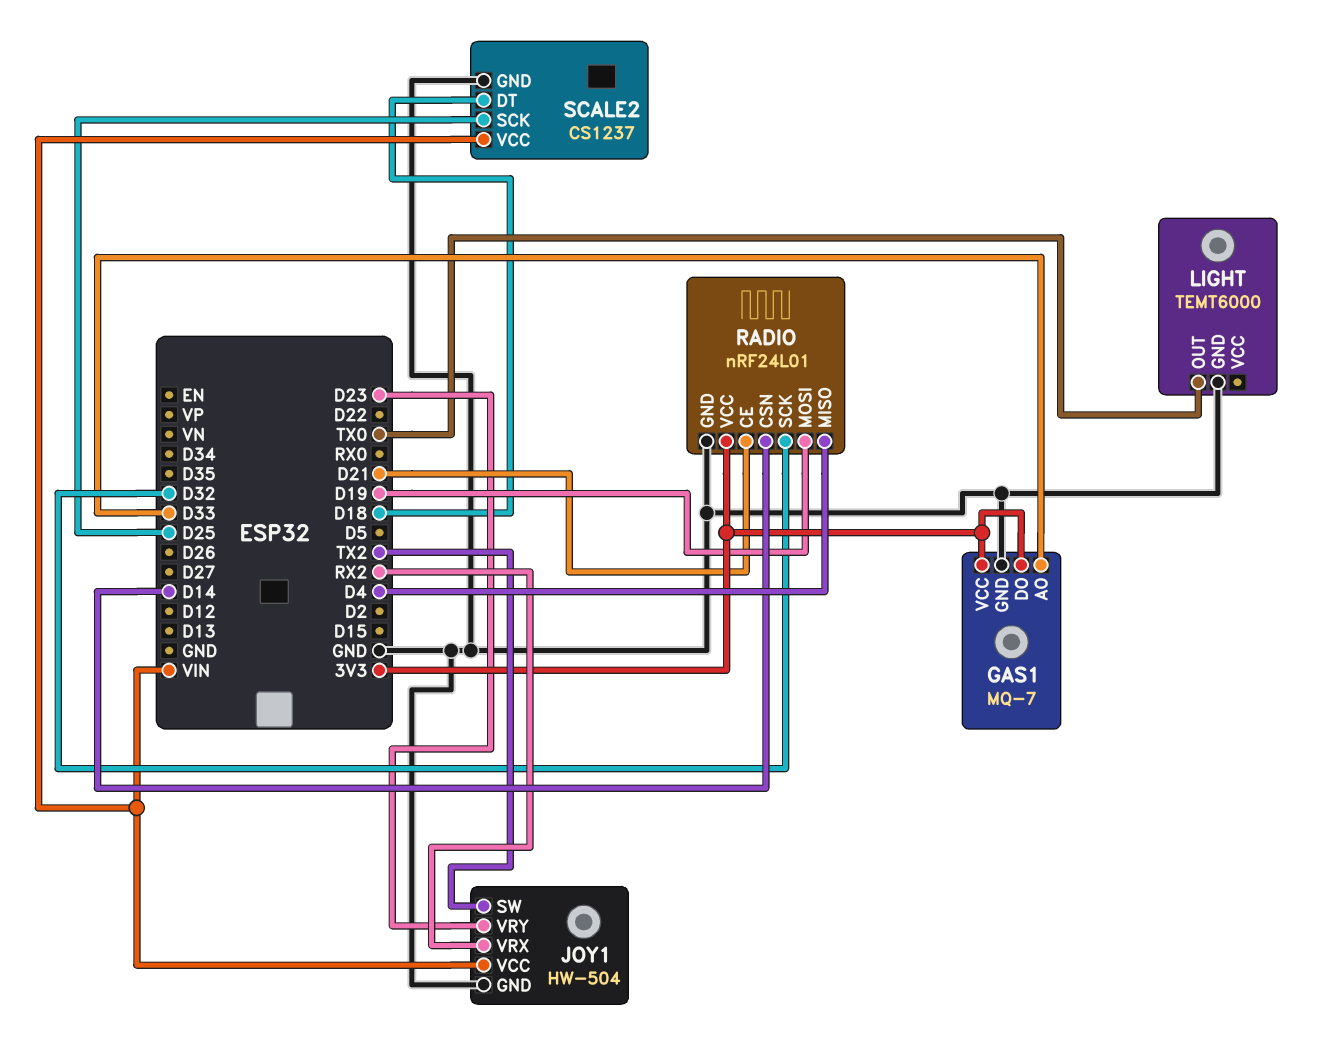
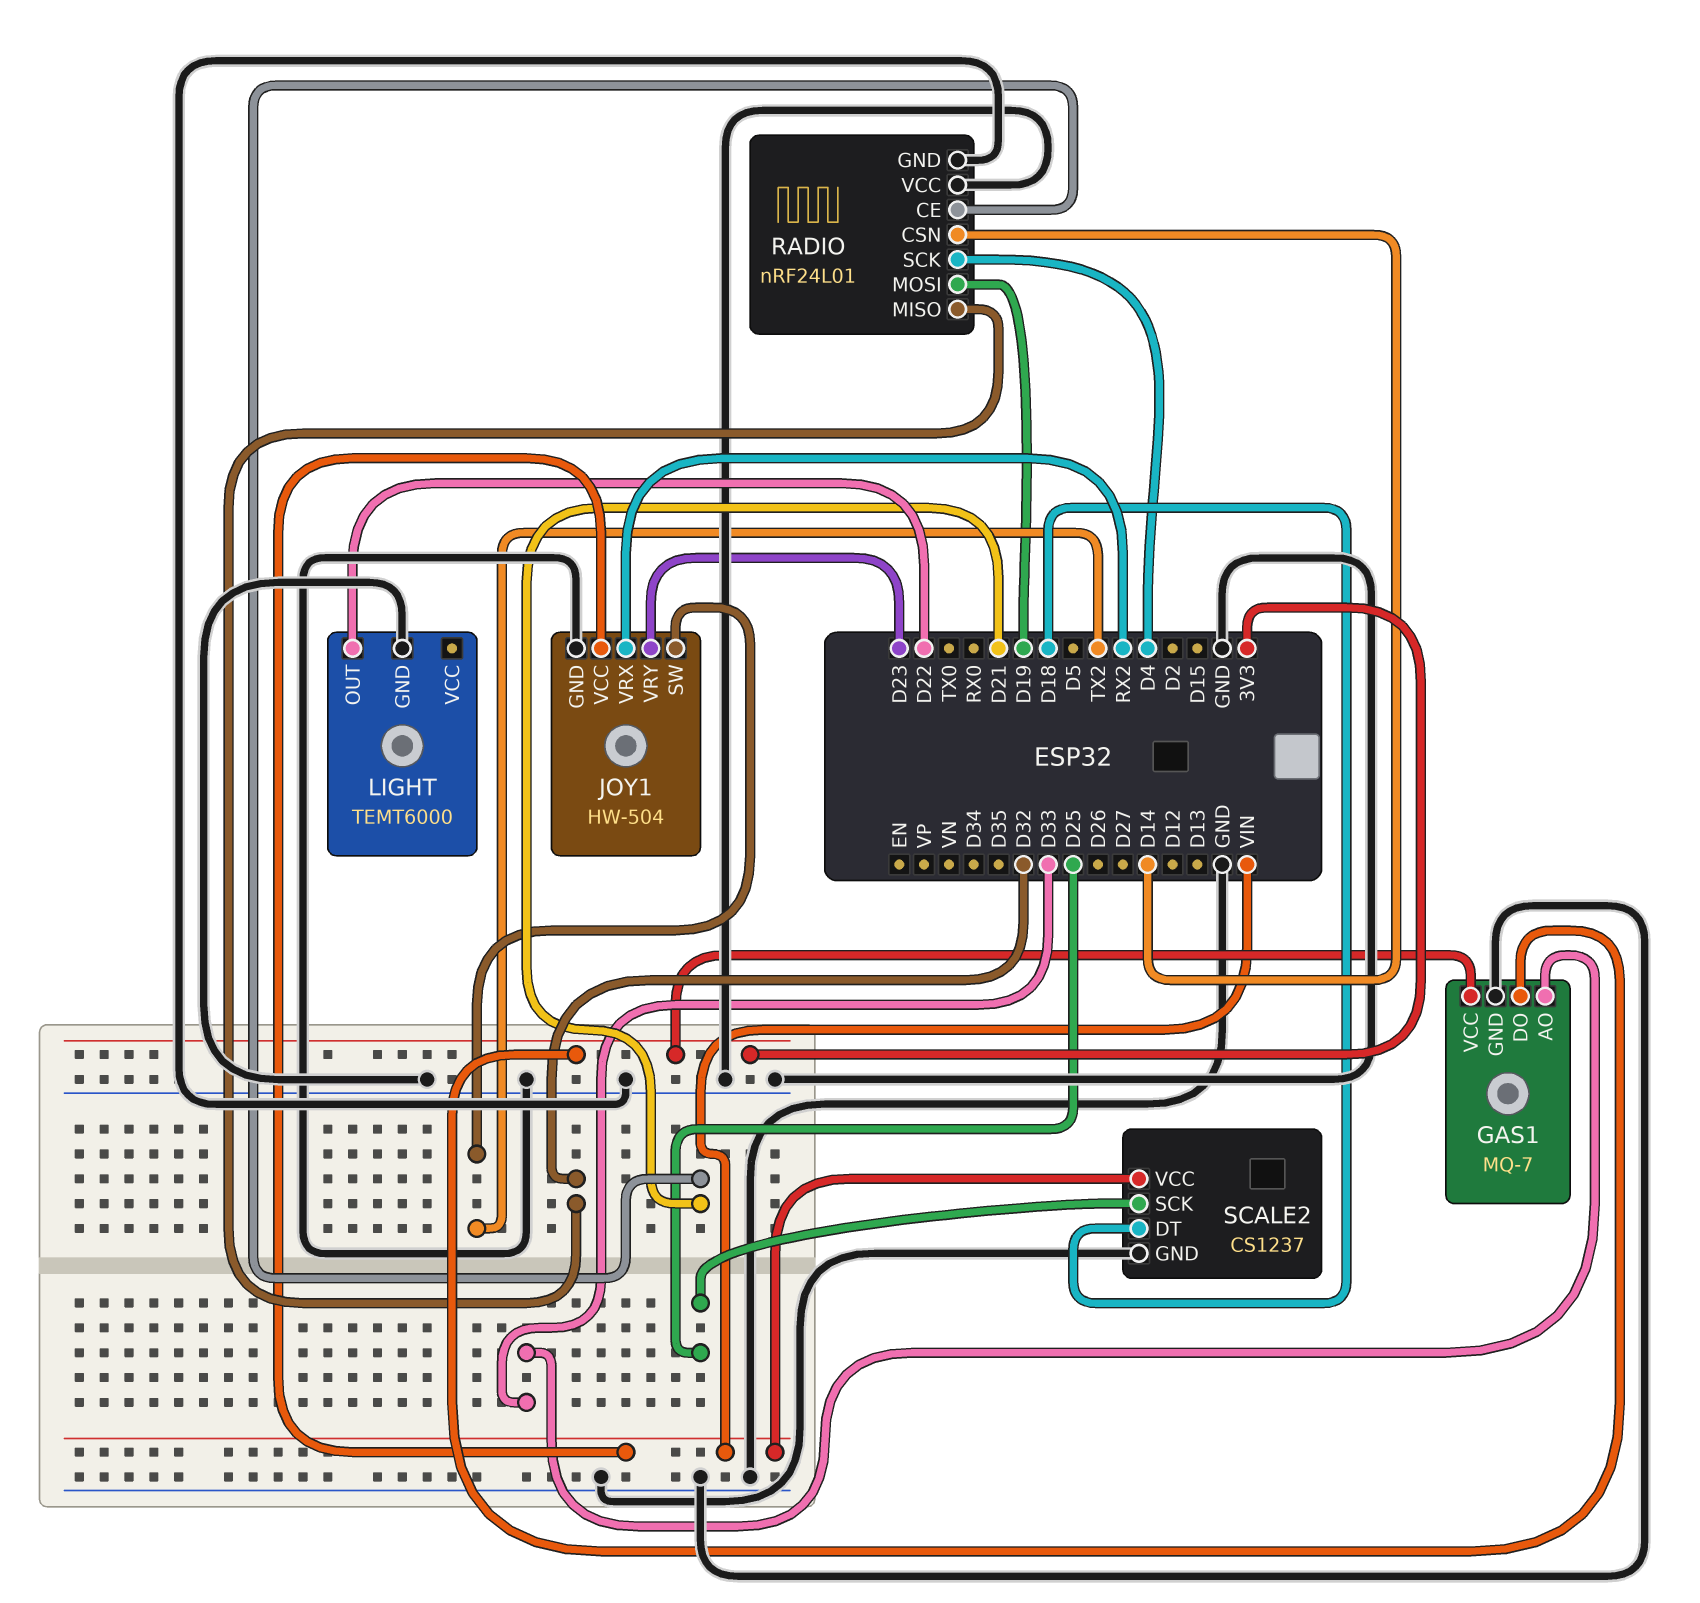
LIGHT pin OUT: TX0 -> D22
RADIO pin MISO: D4 -> D32
RADIO pin SCK: D32 -> D4
RADIO pin VCC: 3V3 -> GND

